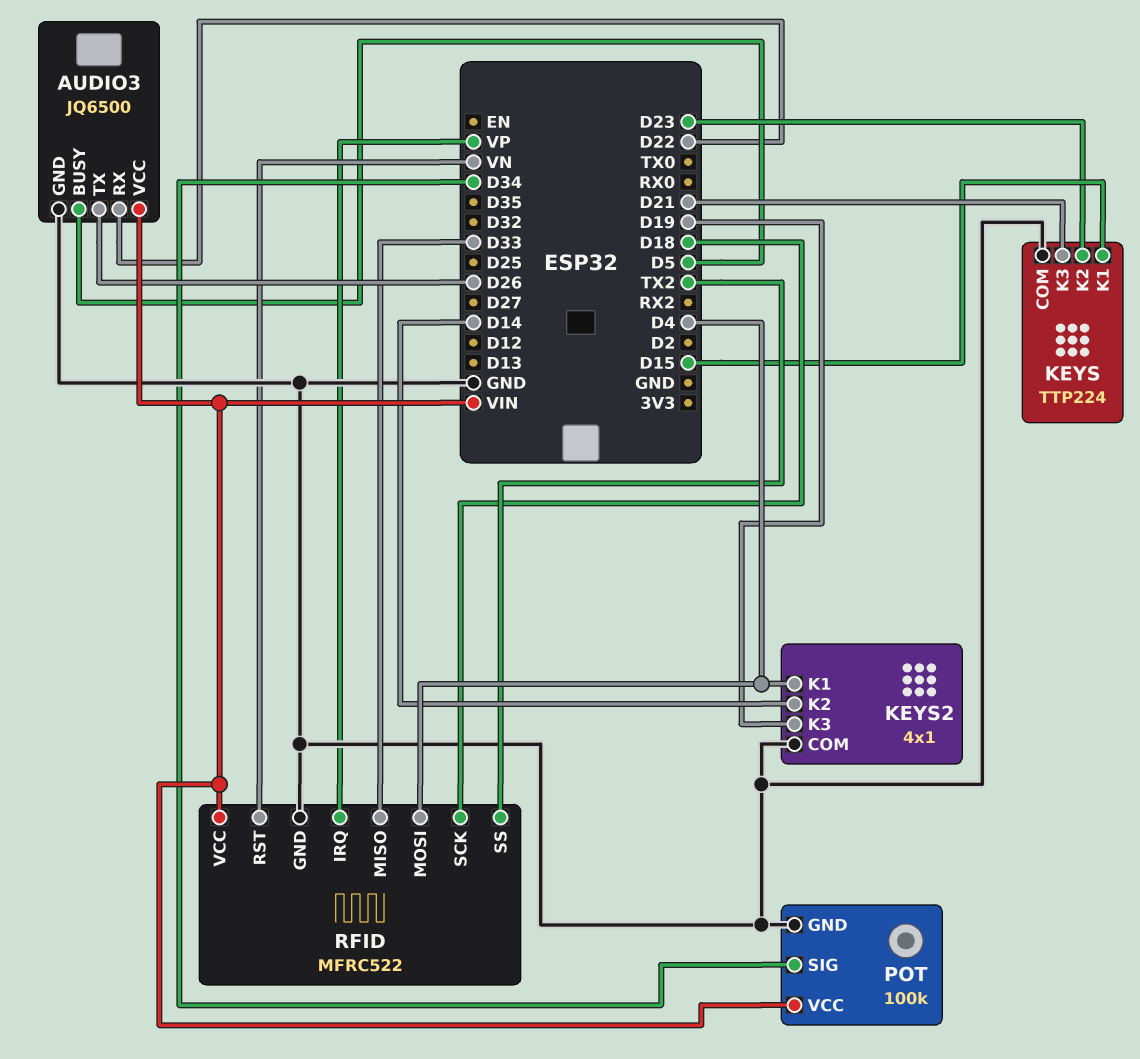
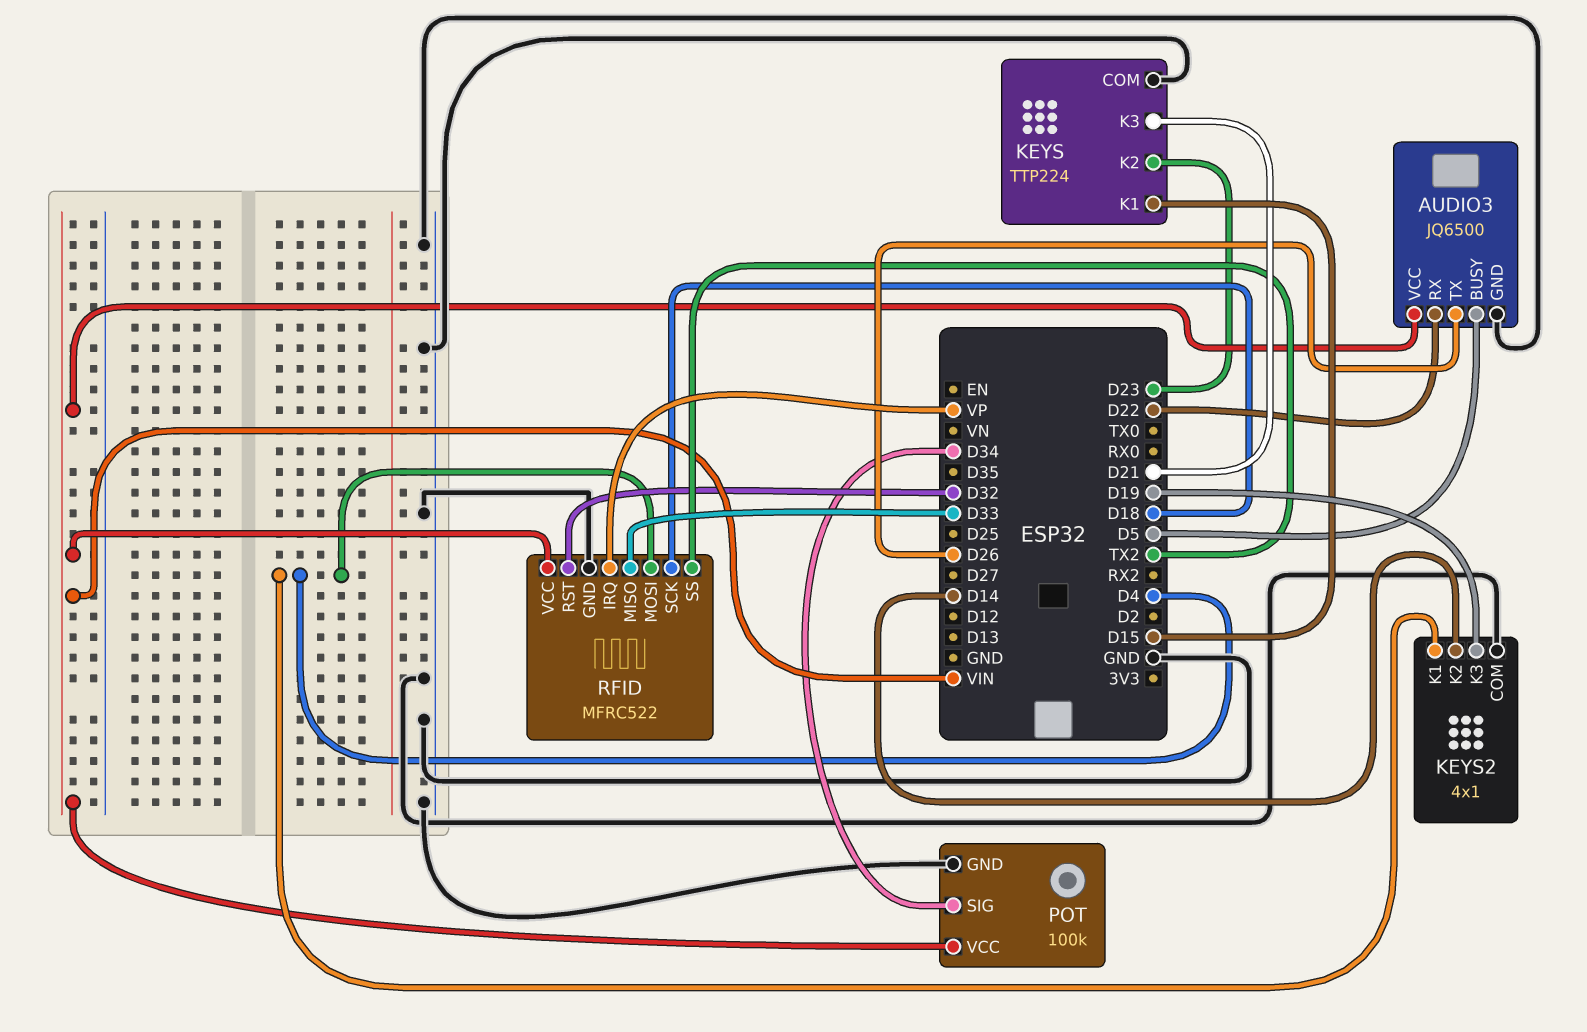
RFID pin RST: VN -> D32

